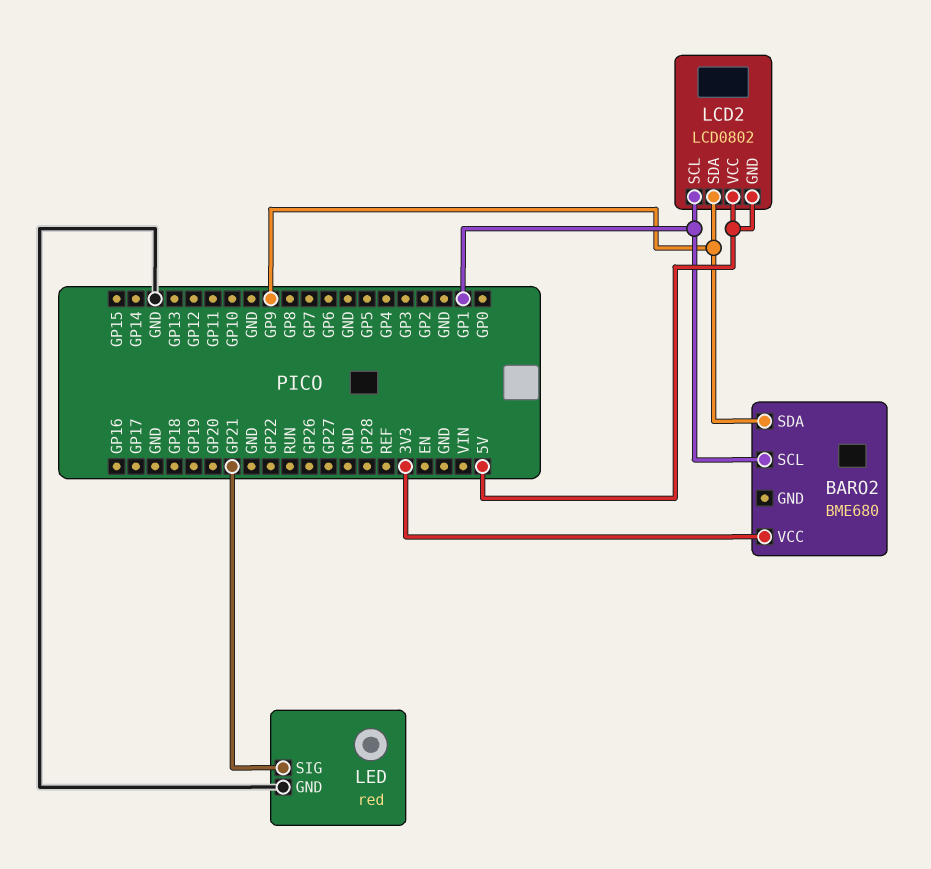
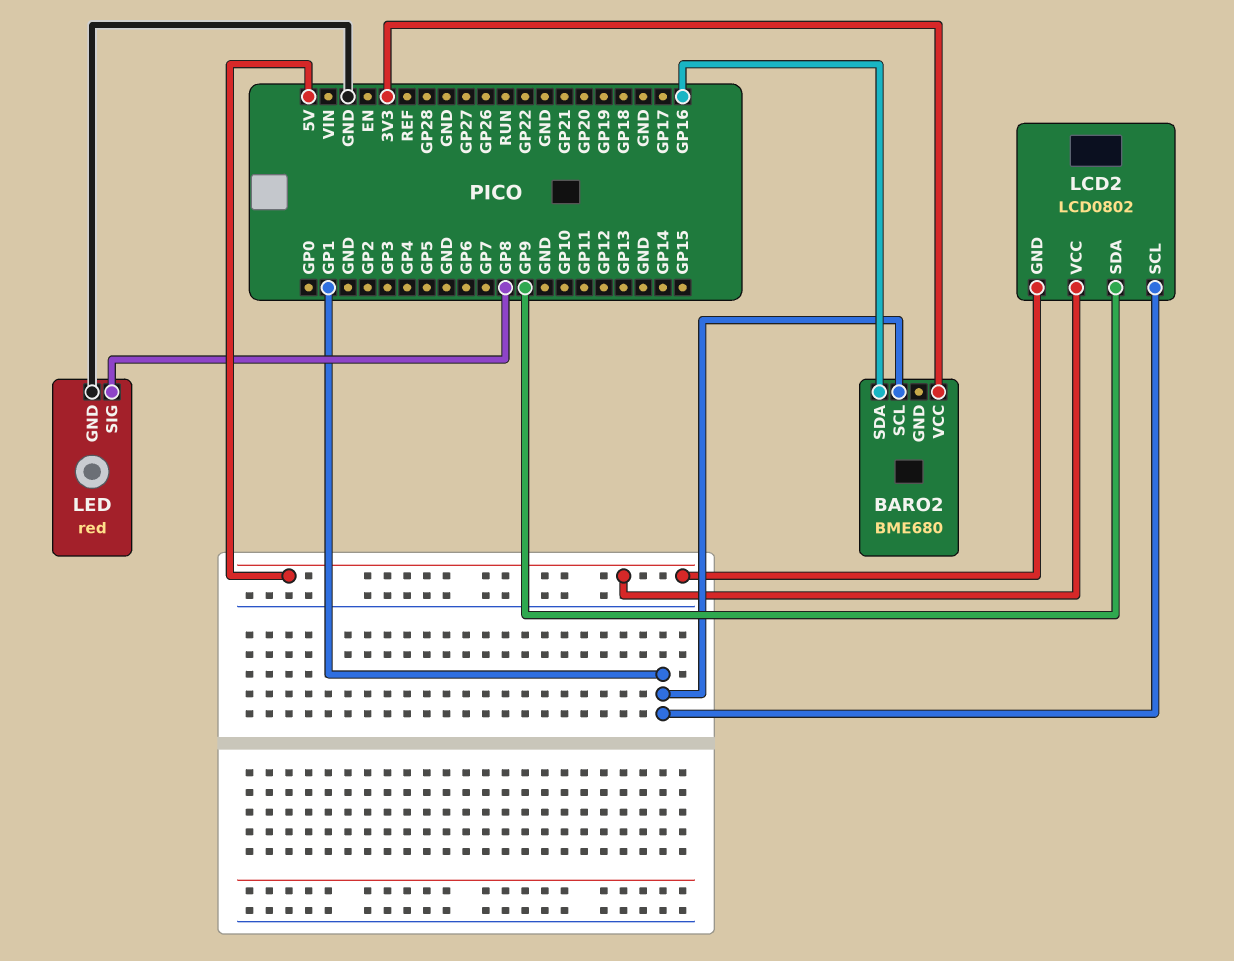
BARO2 pin SDA: GP9 -> GP16
LED pin SIG: GP21 -> GP8

